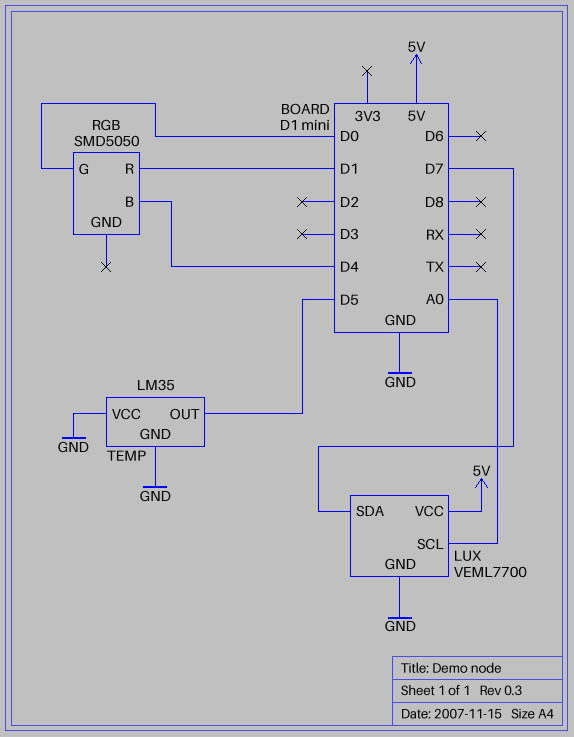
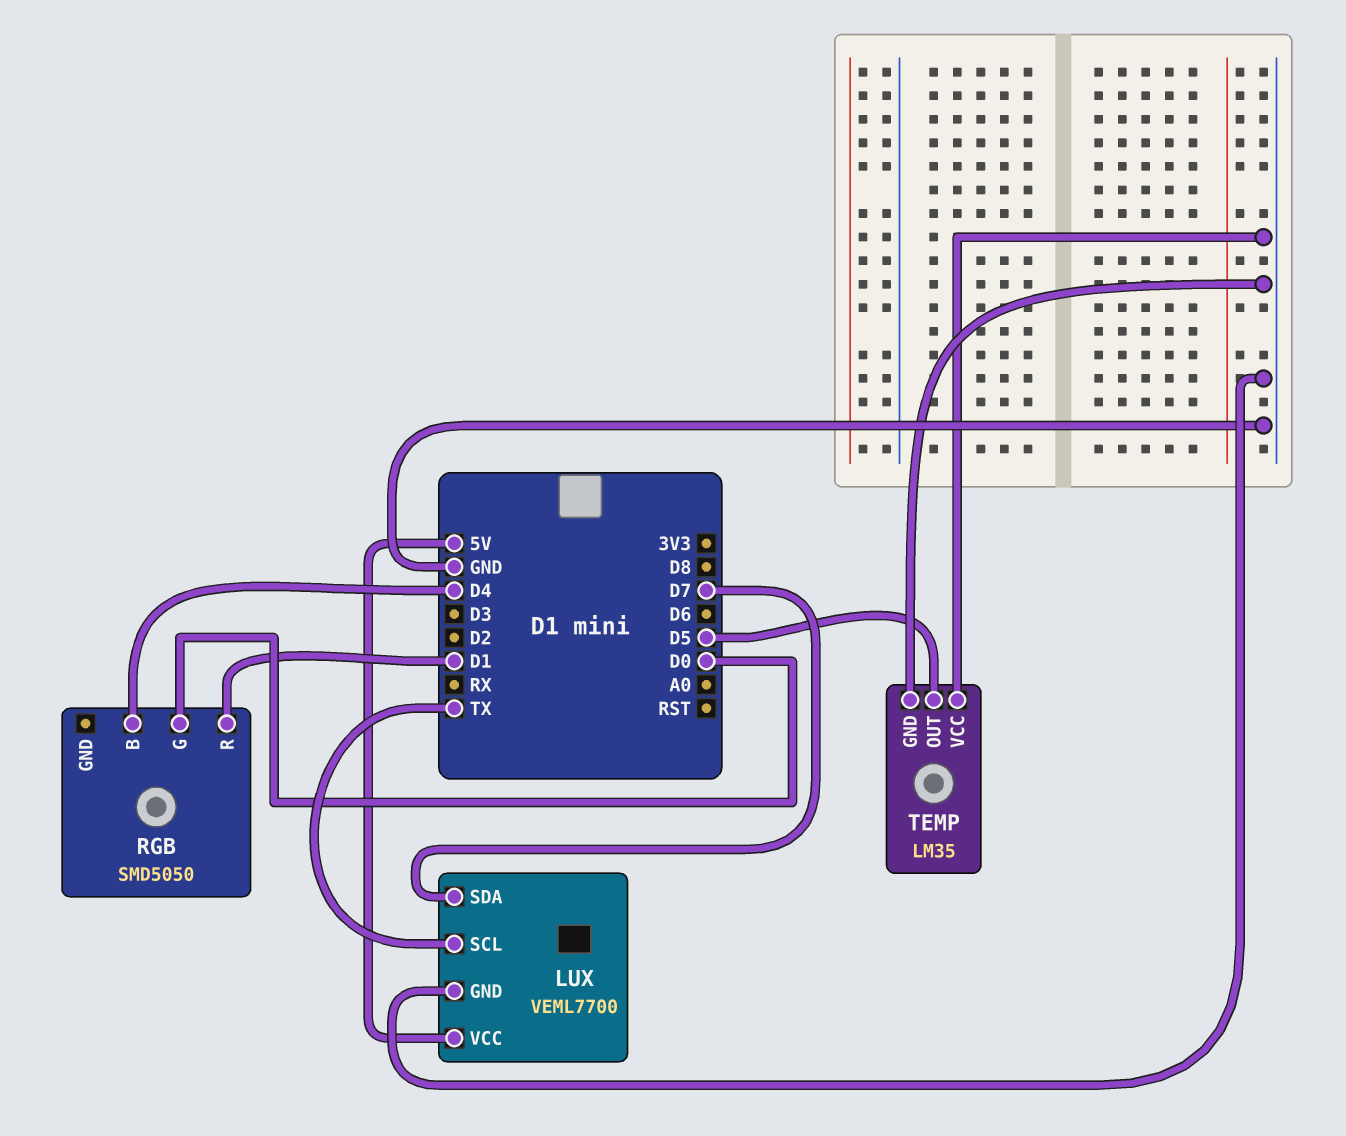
LUX pin SCL: A0 -> TX

